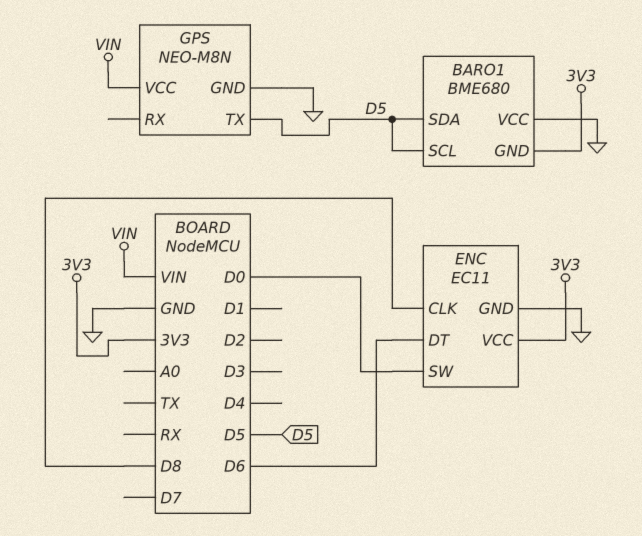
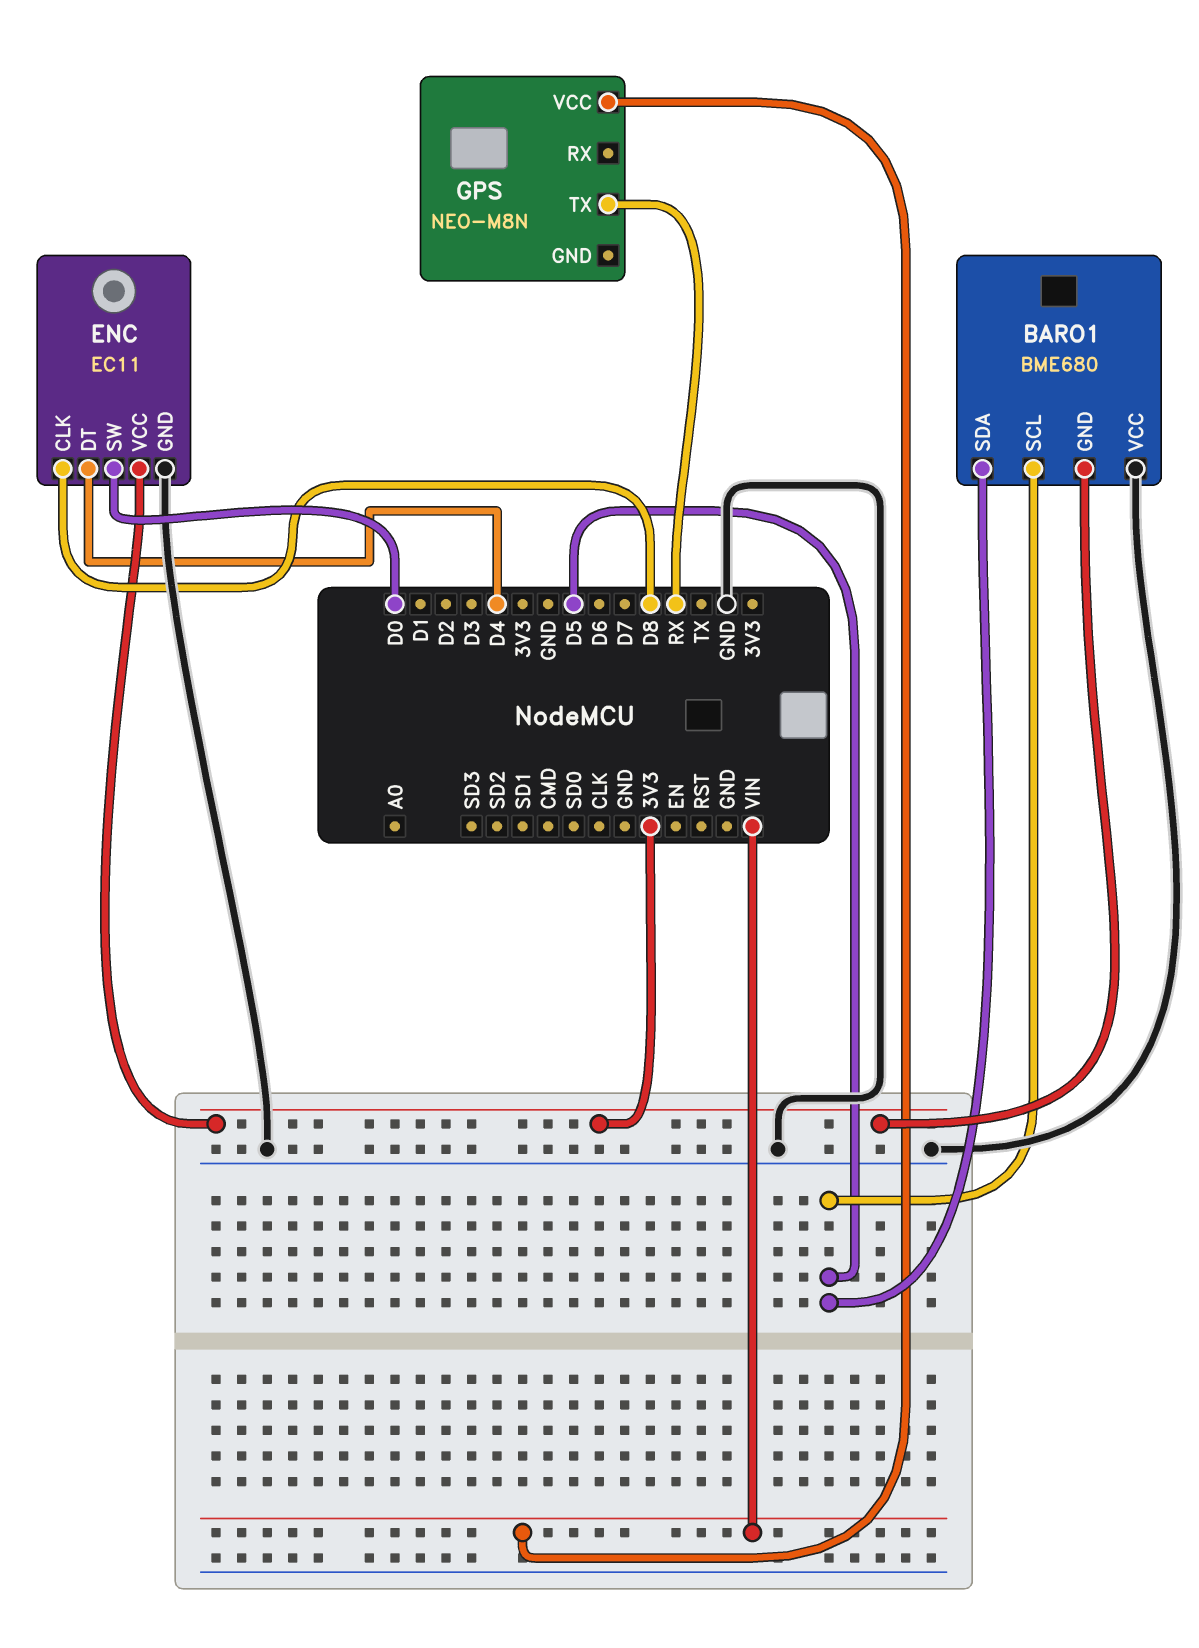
ENC pin DT: D6 -> D4
GPS pin GND: GND -> none
GPS pin TX: D5 -> RX

